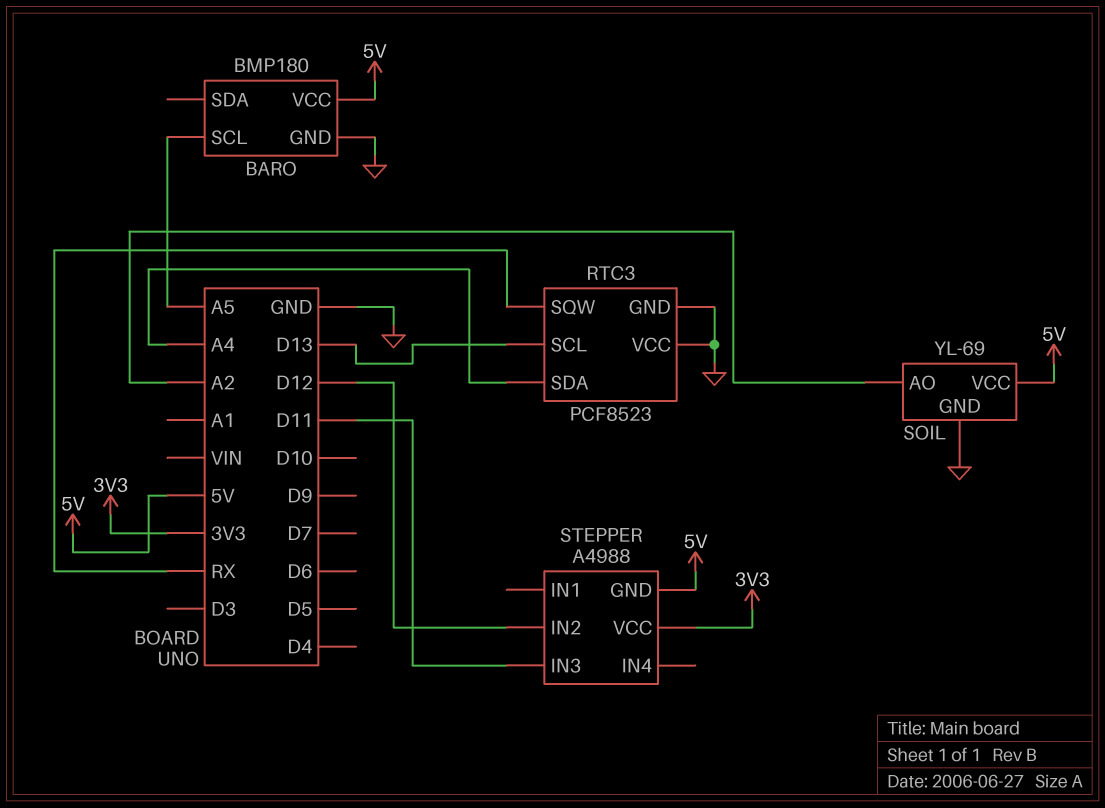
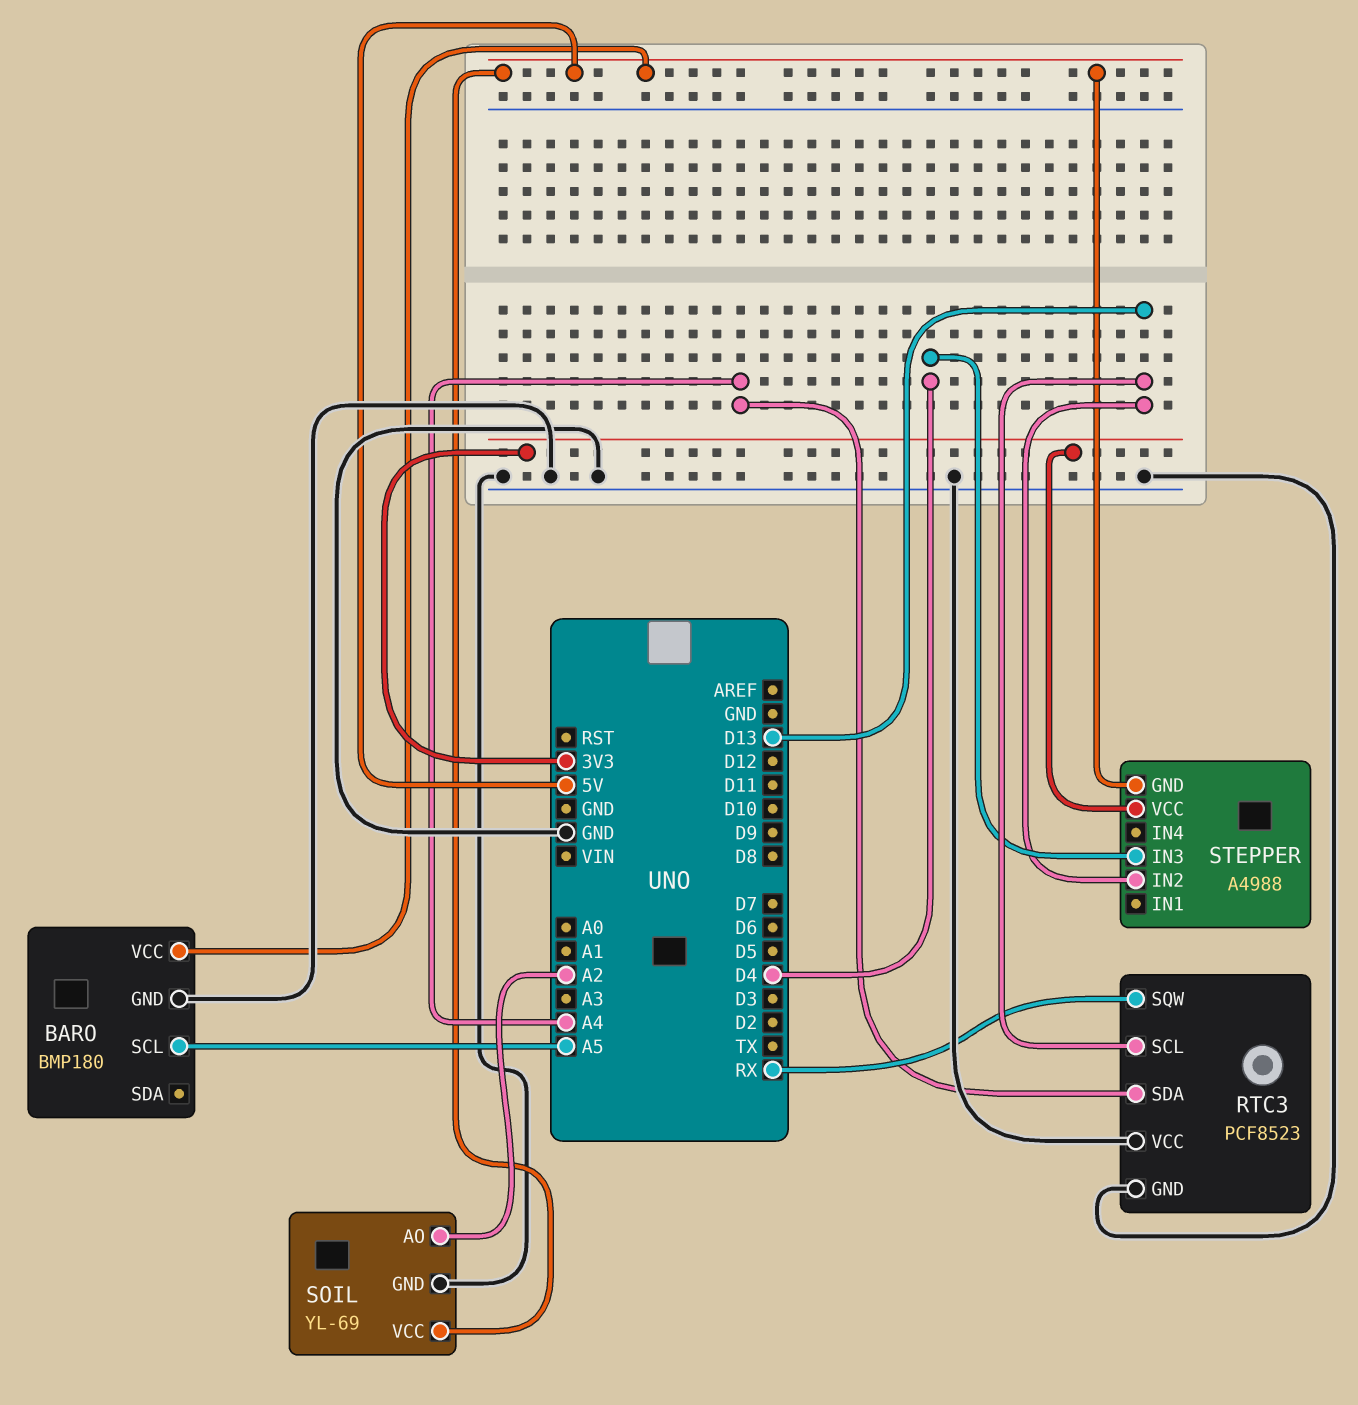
STEPPER pin IN2: D12 -> D13
STEPPER pin IN3: D11 -> D4

